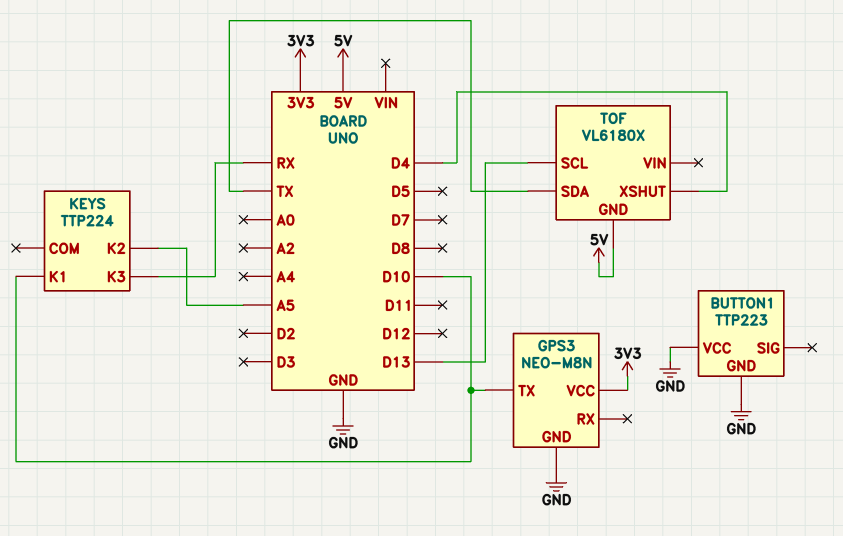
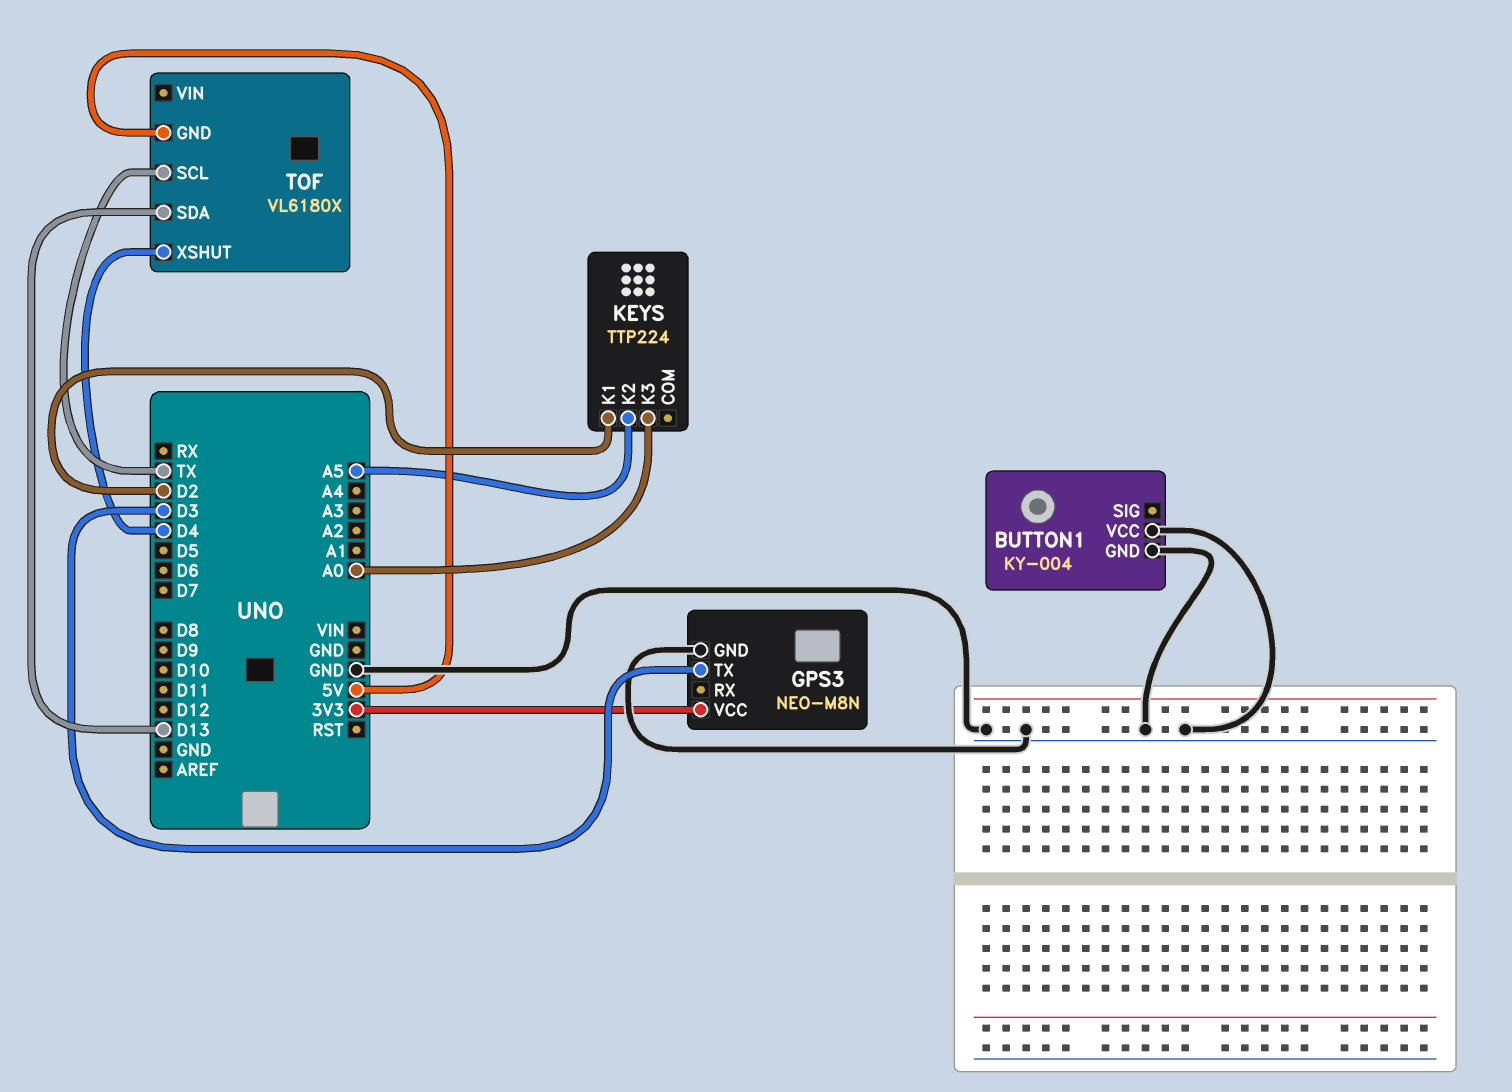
BUTTON1: TTP223 -> KY-004
GPS3 pin TX: D10 -> D3
KEYS pin K1: D10 -> D2
KEYS pin K3: RX -> A0
TOF pin SCL: D13 -> TX
TOF pin SDA: TX -> D13

